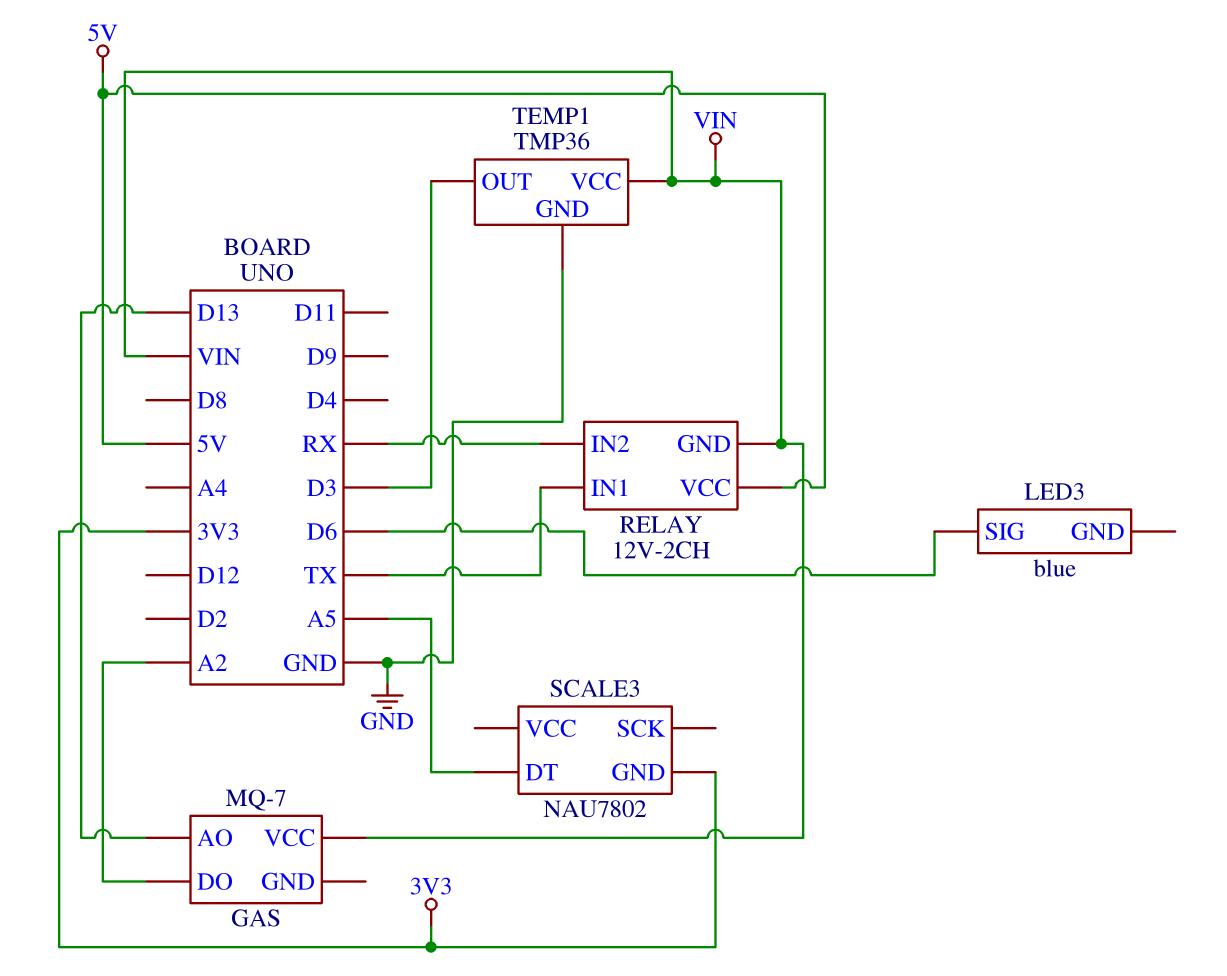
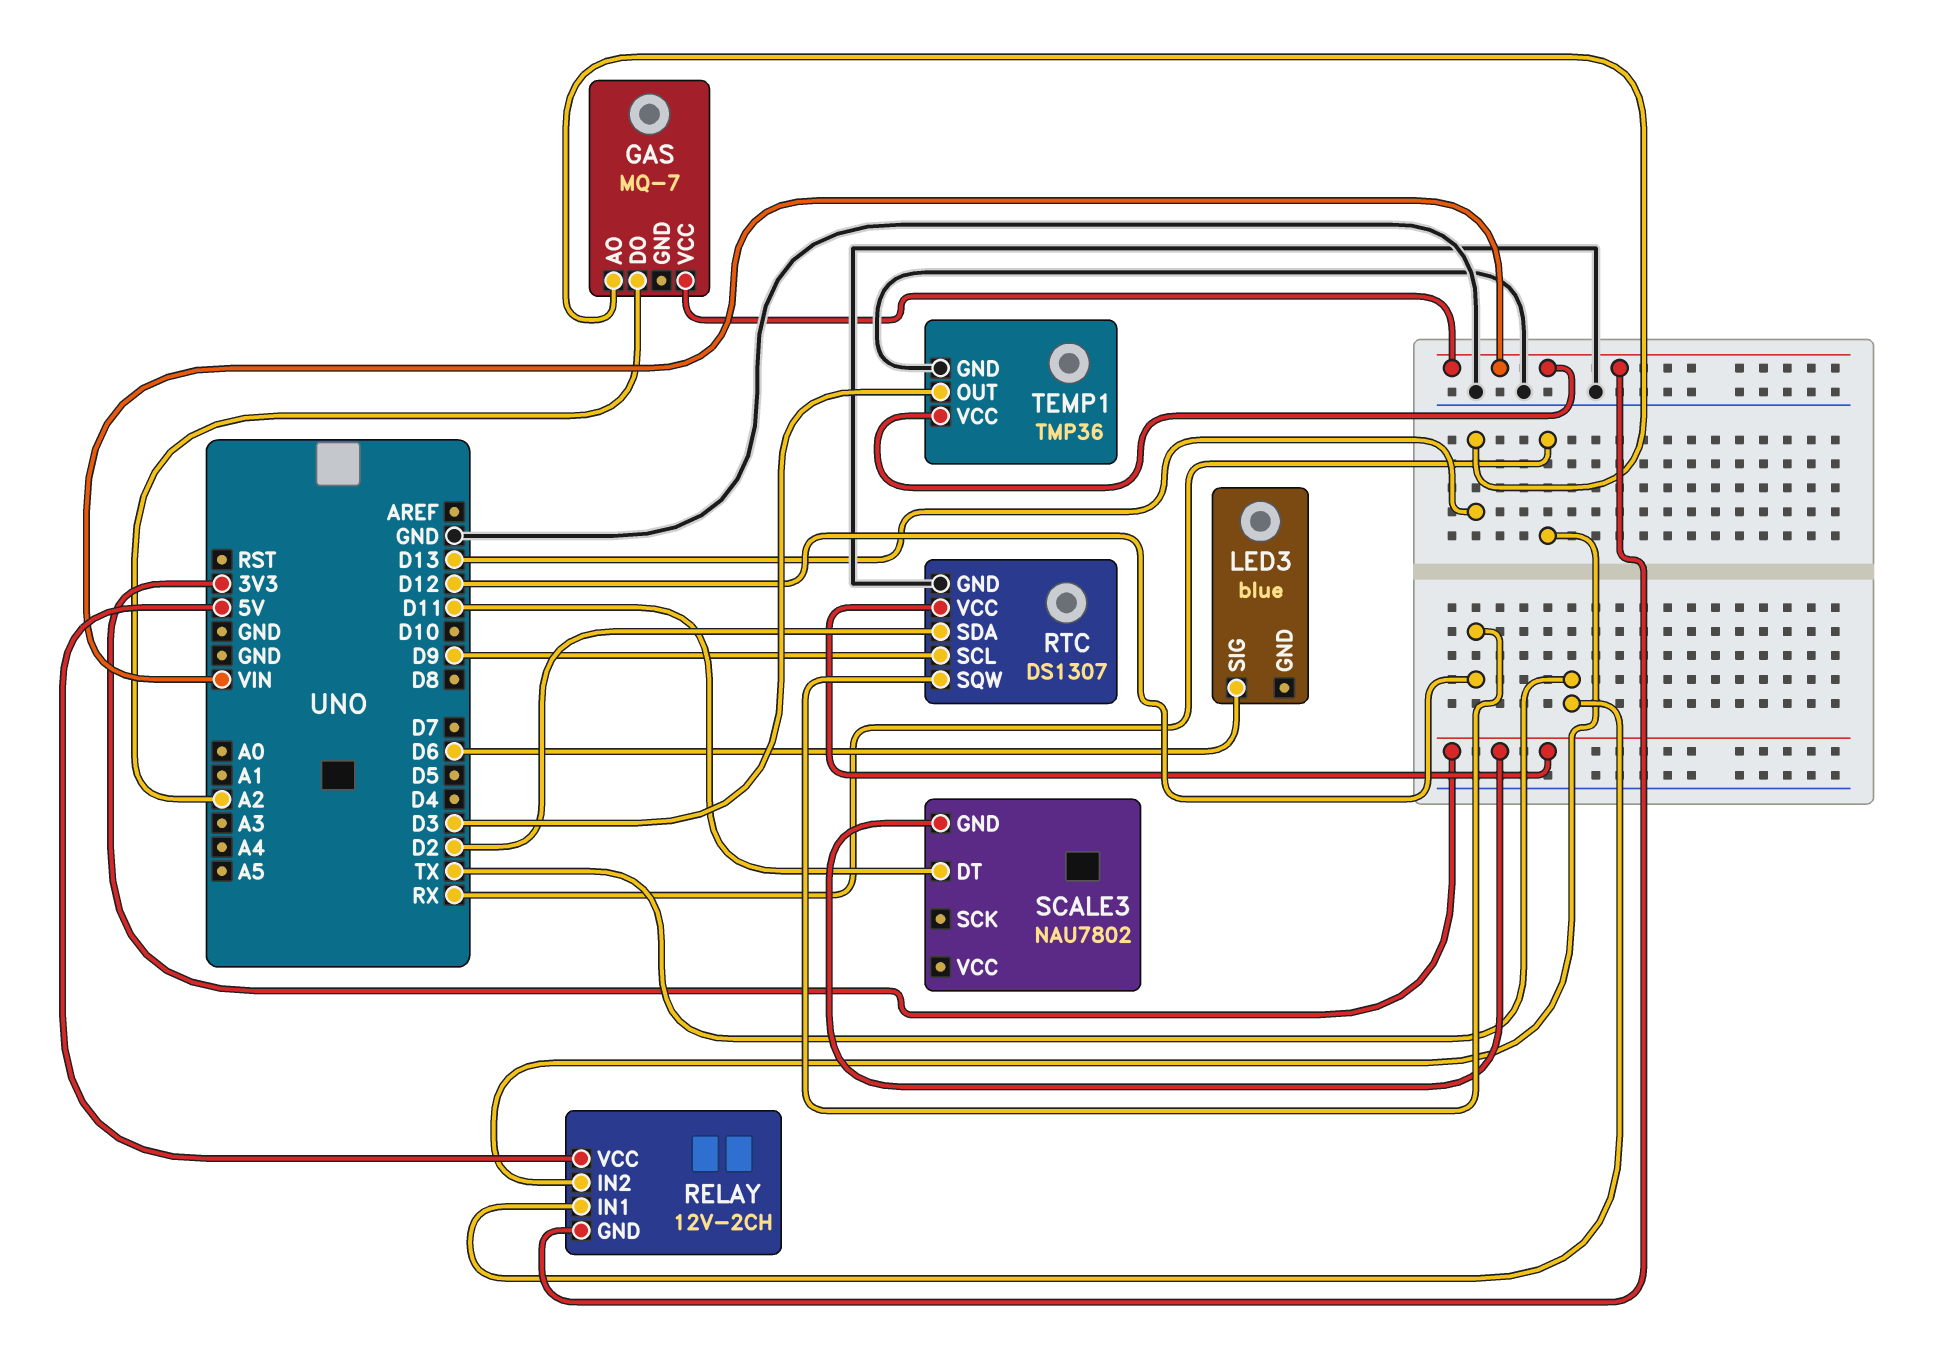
RTC: none -> DS1307
RTC pin GND: none -> GND
RTC pin SCL: none -> D9
RTC pin SDA: none -> D2
RTC pin SQW: none -> D12
RTC pin VCC: none -> 3V3
SCALE3 pin DT: A5 -> D11

